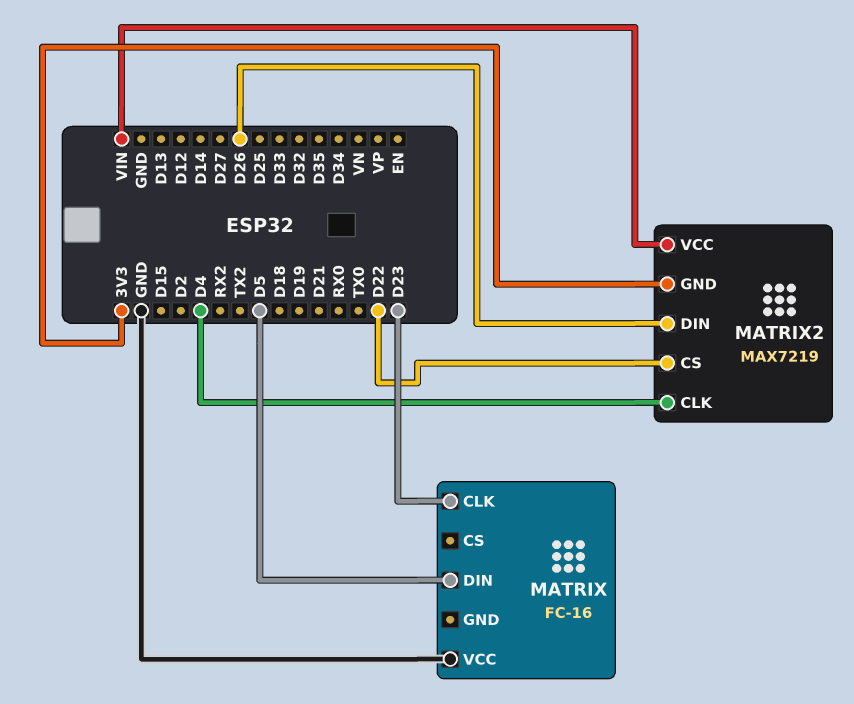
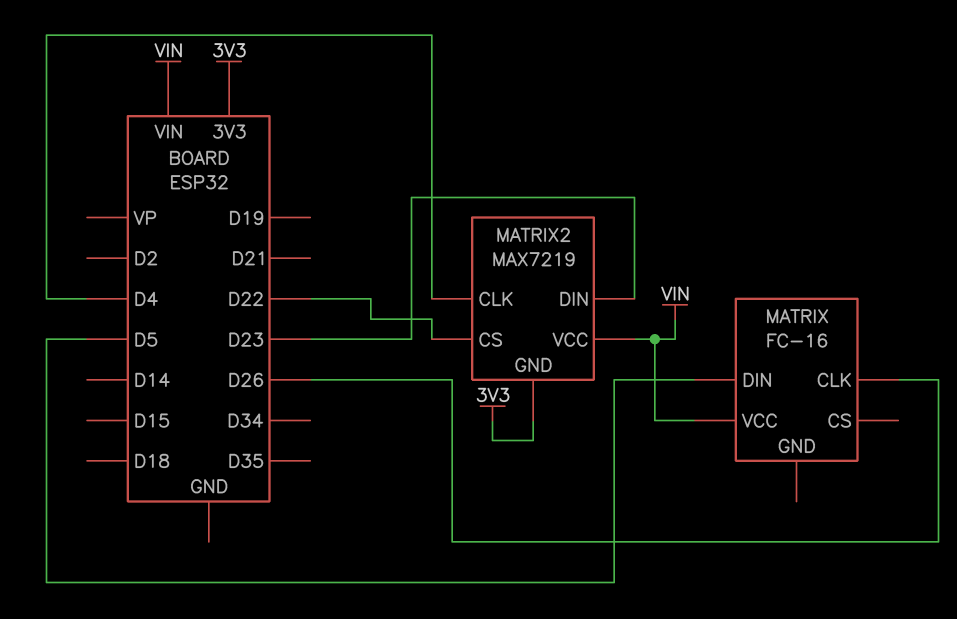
MATRIX pin CLK: D23 -> D26
MATRIX pin VCC: GND -> VIN
MATRIX2 pin DIN: D26 -> D23

